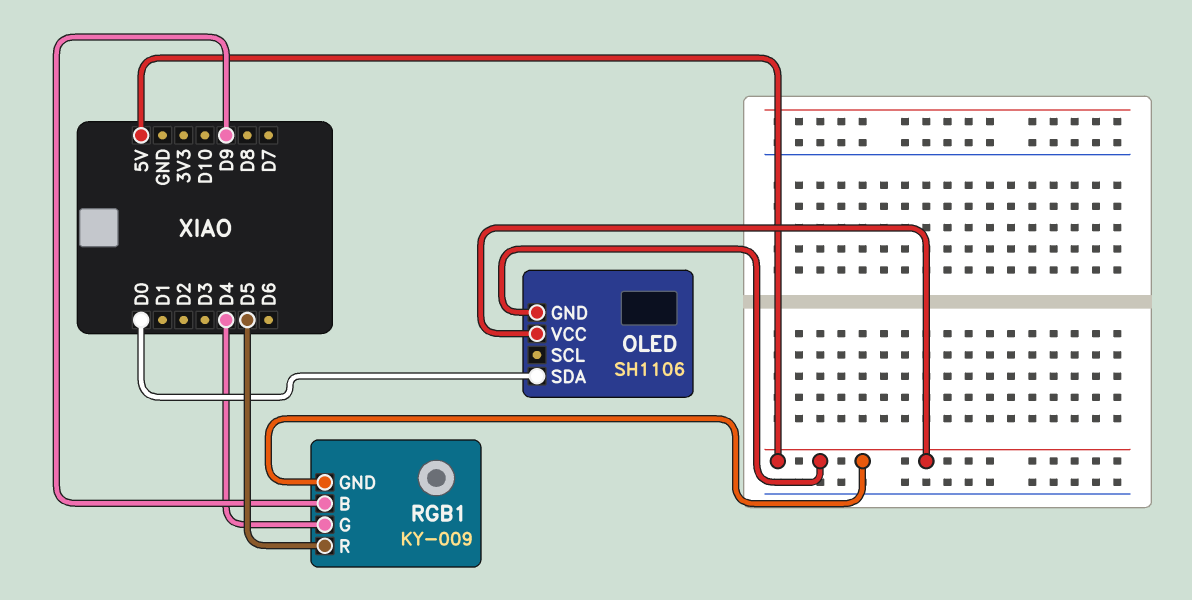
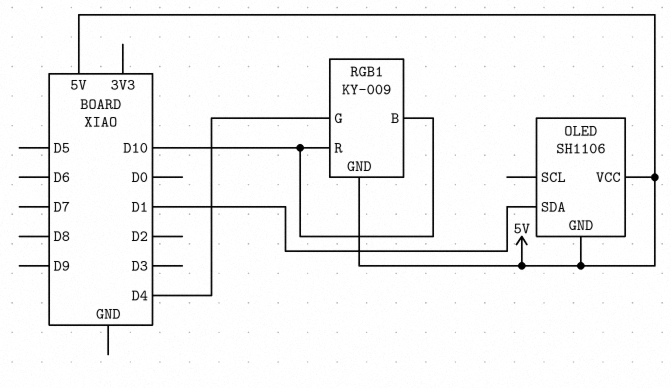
OLED pin SDA: D0 -> D1
RGB1 pin B: D9 -> D10
RGB1 pin R: D5 -> D10

